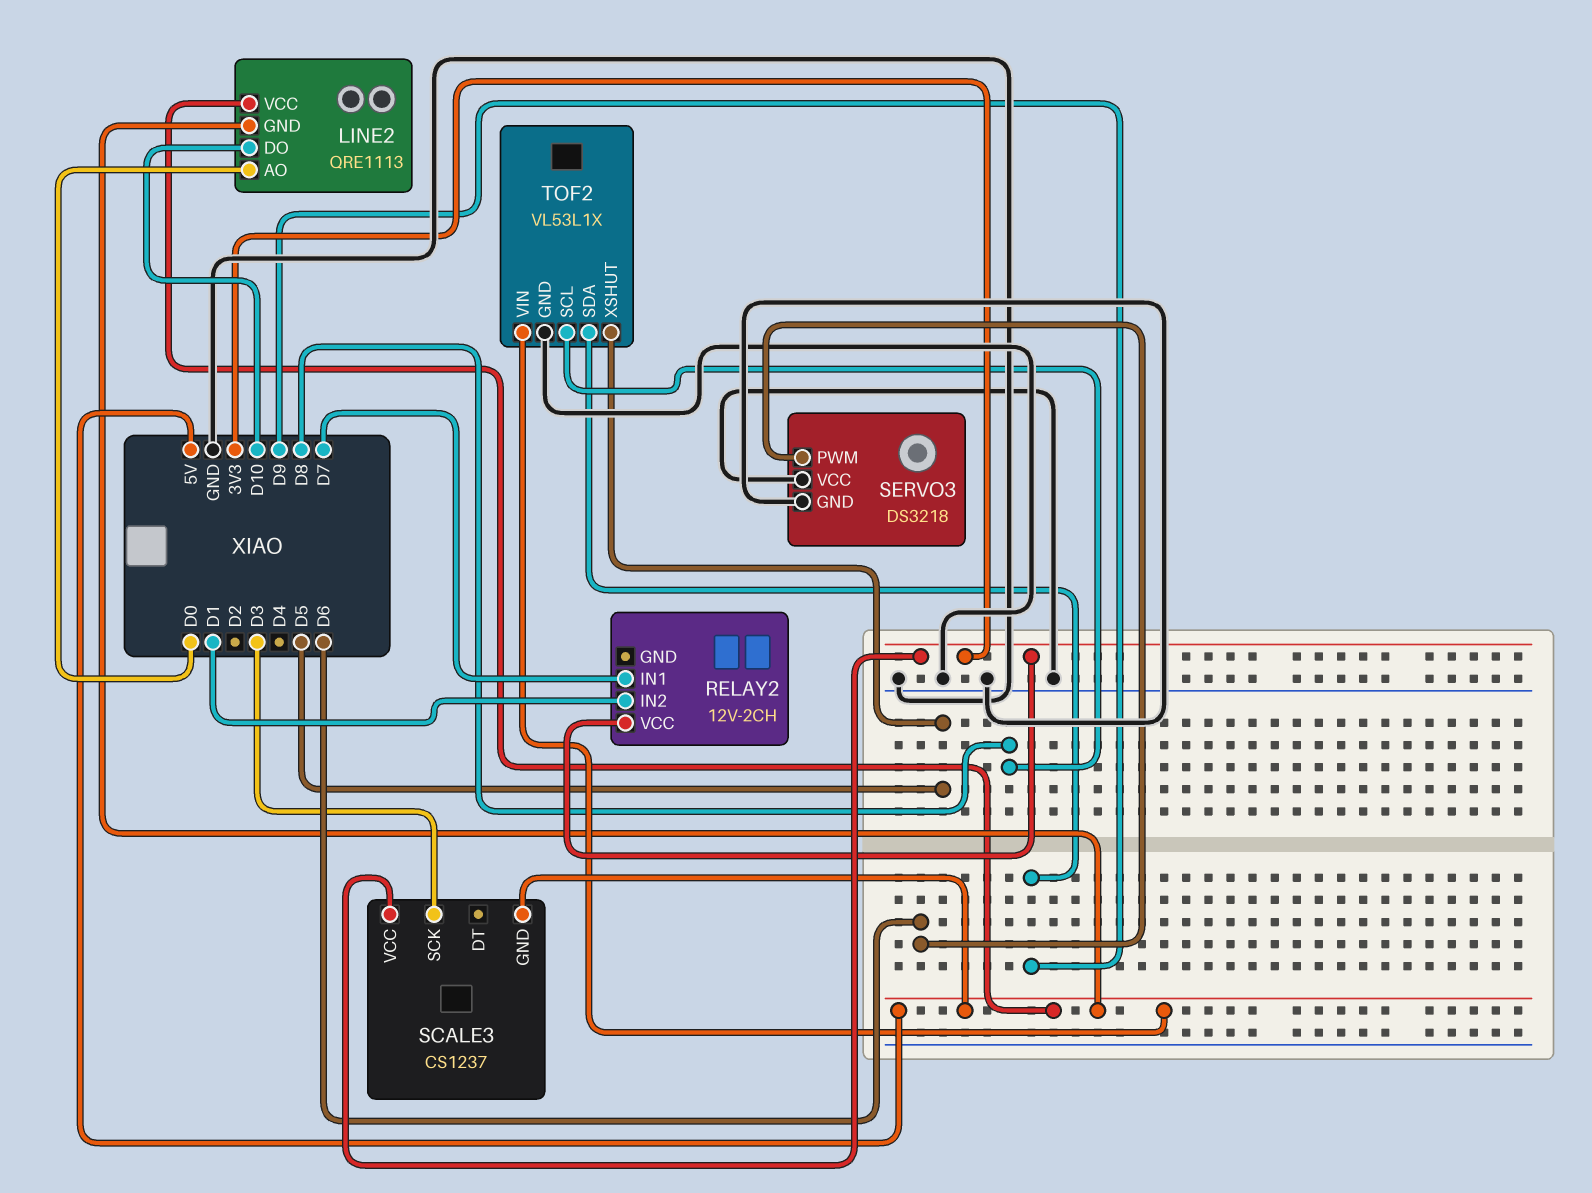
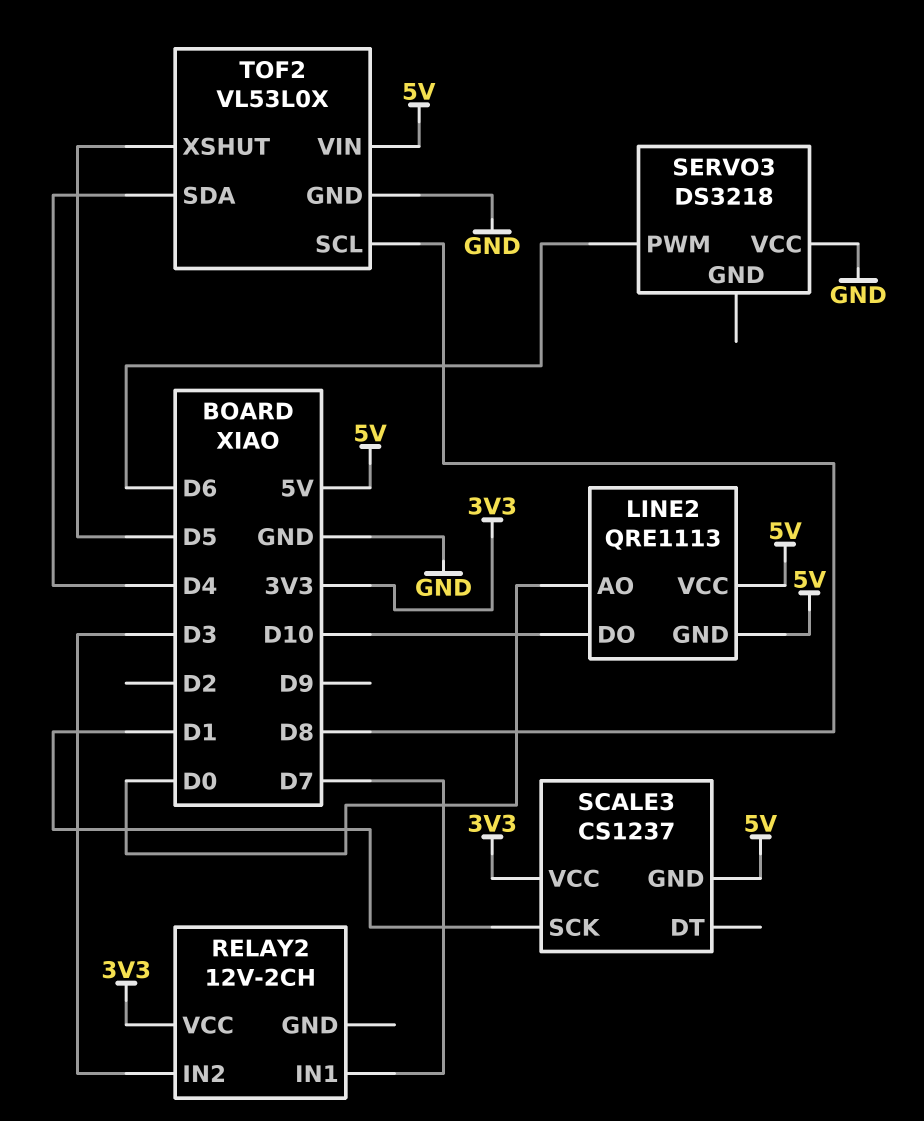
RELAY2 pin IN2: D1 -> D3
SCALE3 pin SCK: D3 -> D1
SERVO3 pin GND: GND -> none
TOF2: VL53L1X -> VL53L0X
TOF2 pin SDA: D9 -> D4

